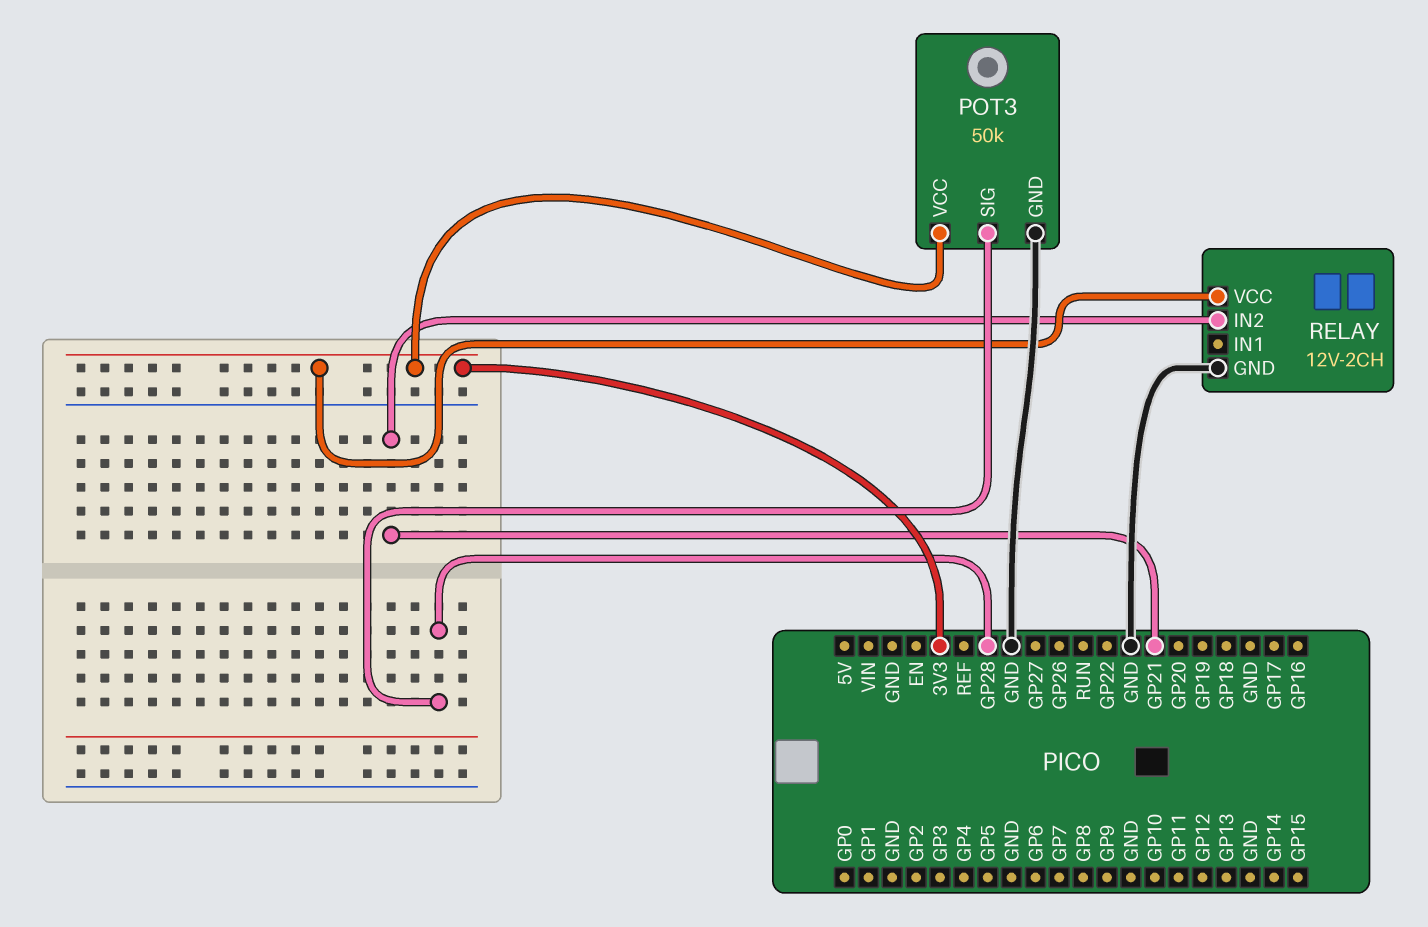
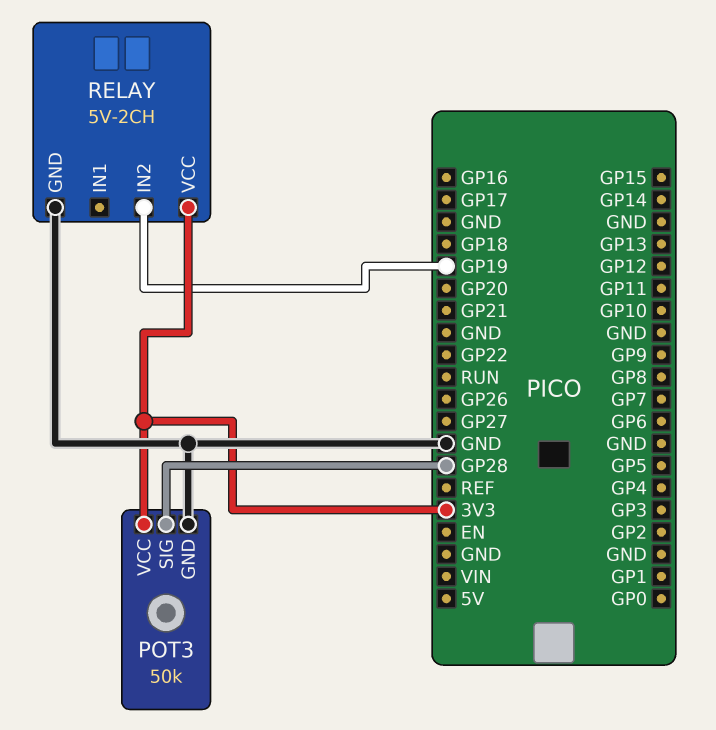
RELAY: 12V-2CH -> 5V-2CH
RELAY pin IN2: GP21 -> GP19

